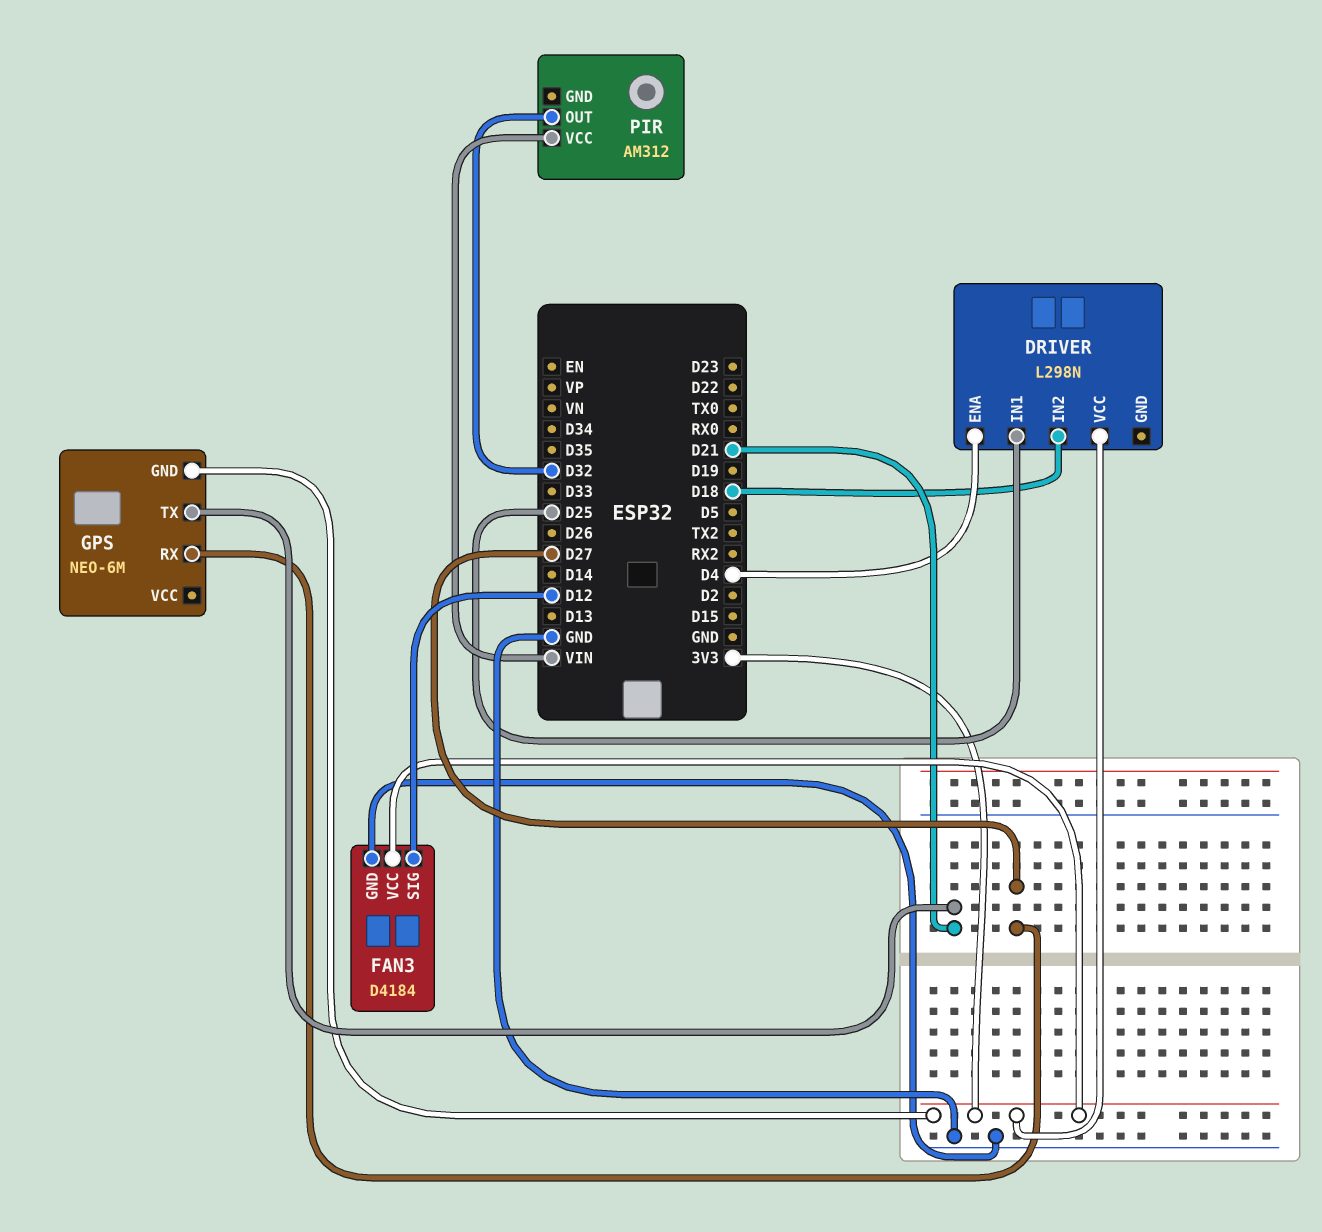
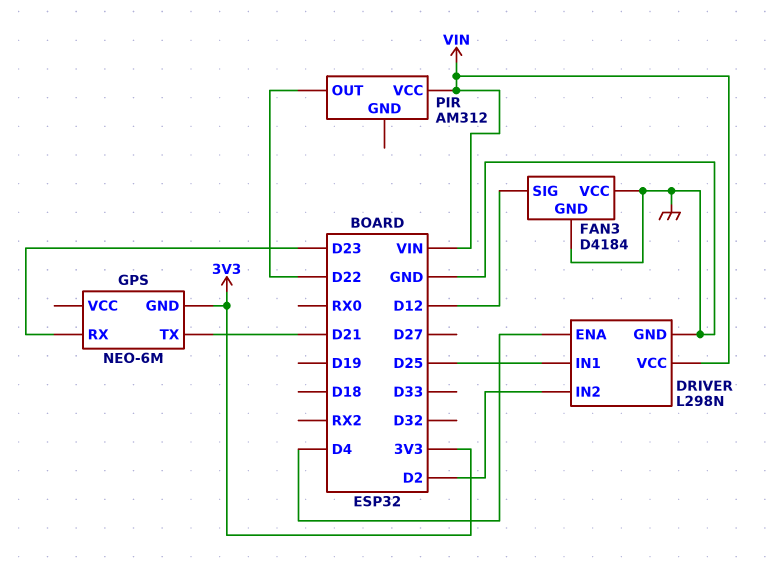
DRIVER pin GND: none -> GND
DRIVER pin IN2: D18 -> D2
DRIVER pin VCC: 3V3 -> VIN
FAN3 pin VCC: 3V3 -> GND
GPS pin RX: D27 -> D23
PIR pin OUT: D32 -> D22

